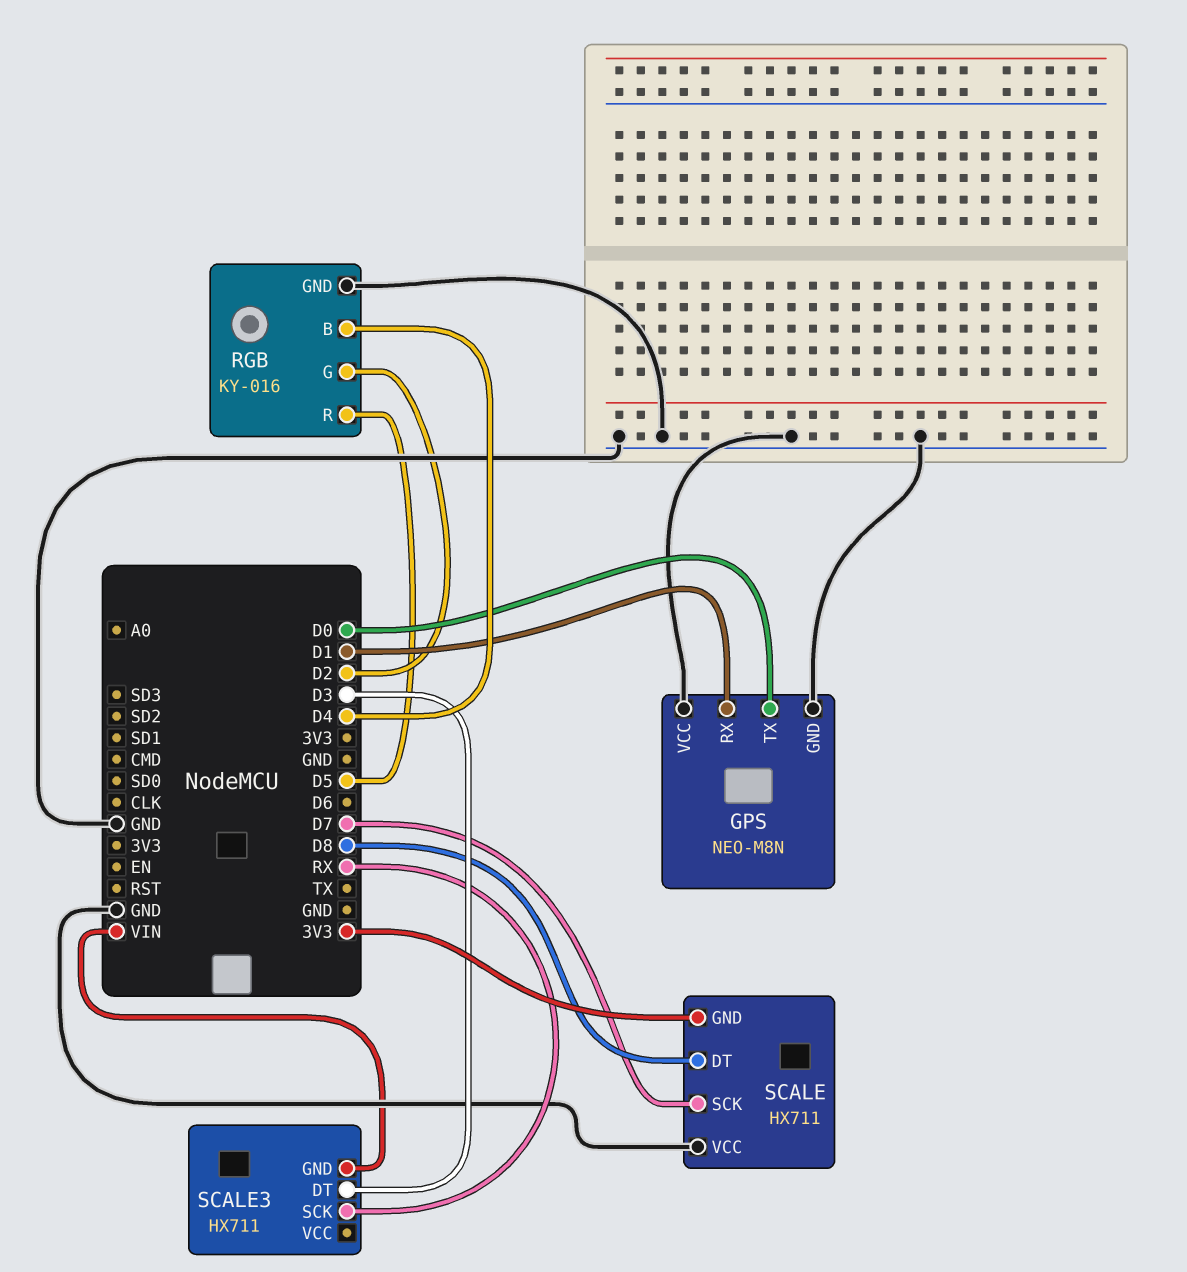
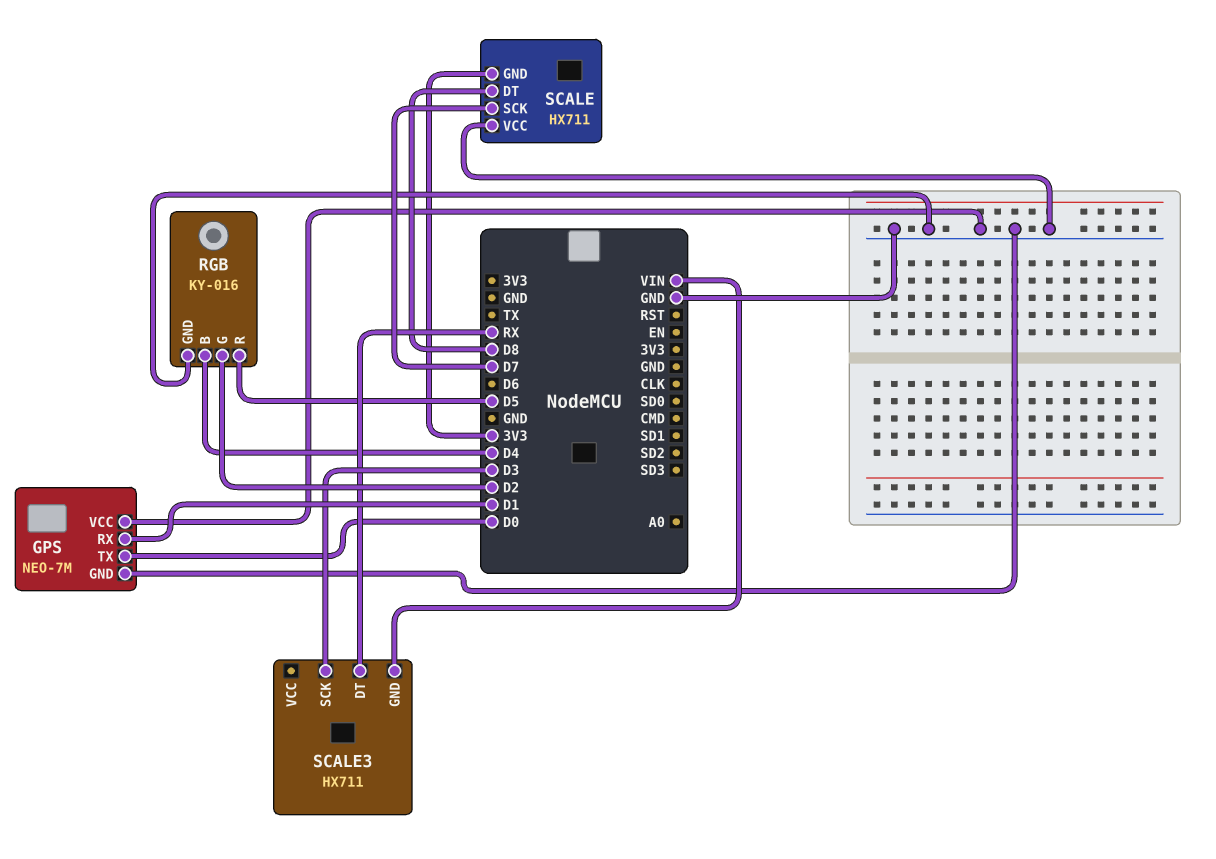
GPS: NEO-M8N -> NEO-7M
SCALE3 pin DT: D3 -> RX
SCALE3 pin SCK: RX -> D3

